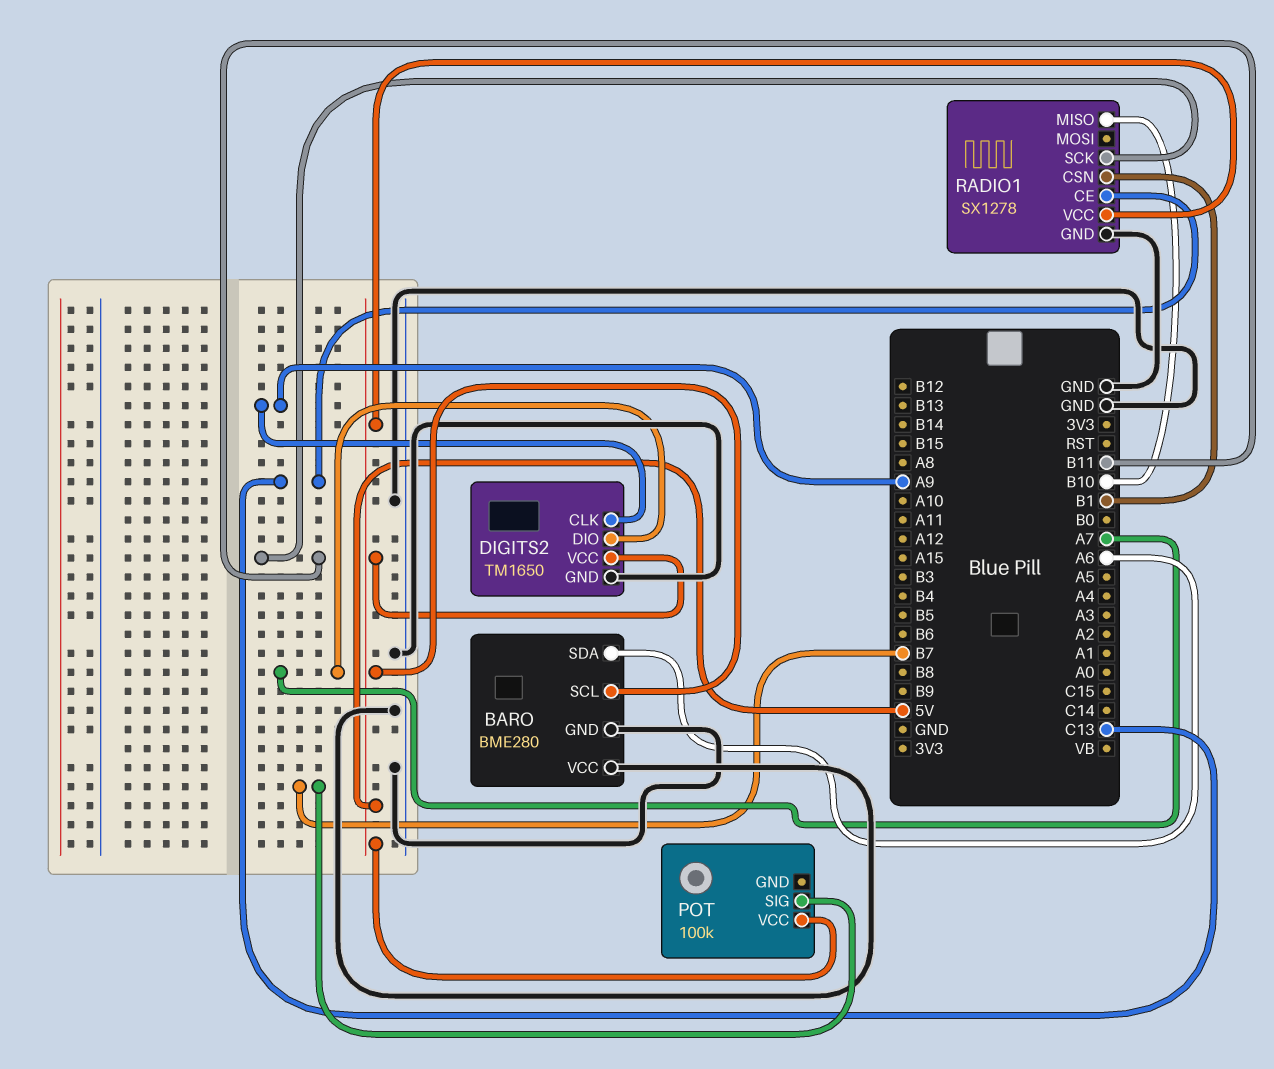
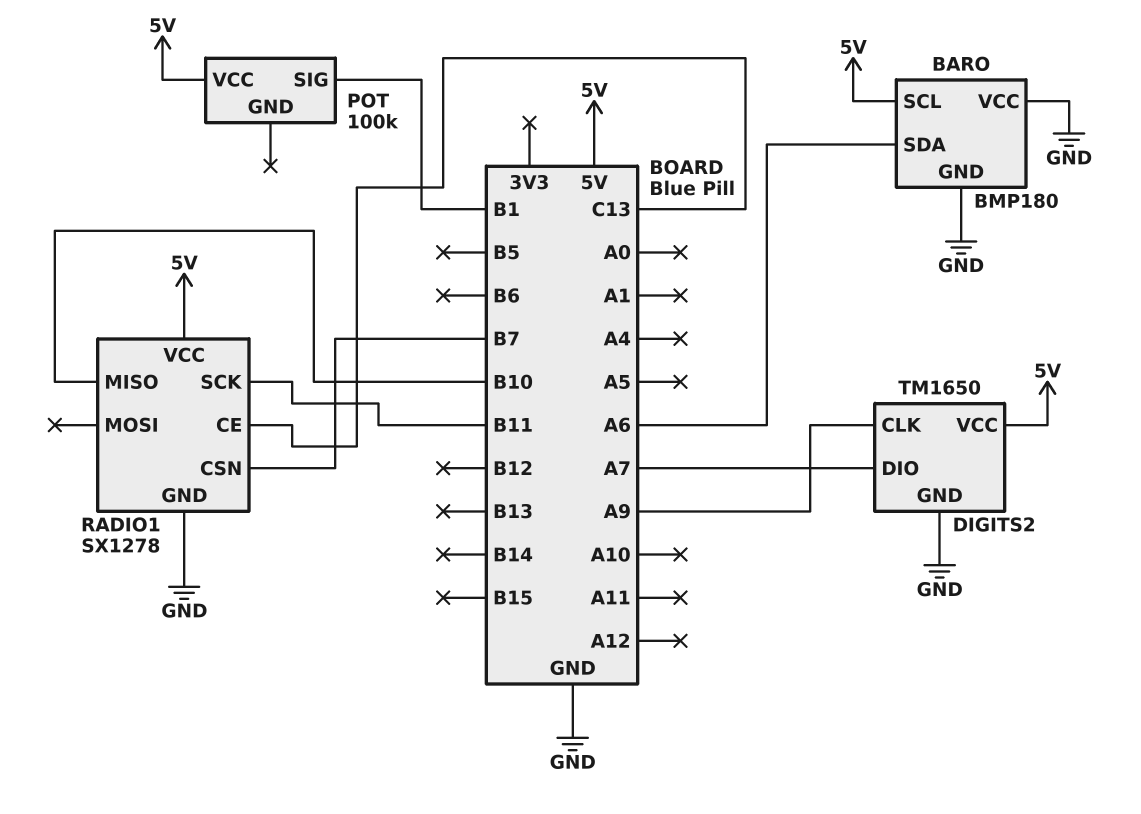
BARO: BME280 -> BMP180
POT pin SIG: B7 -> B1
RADIO1 pin CSN: B1 -> B7

